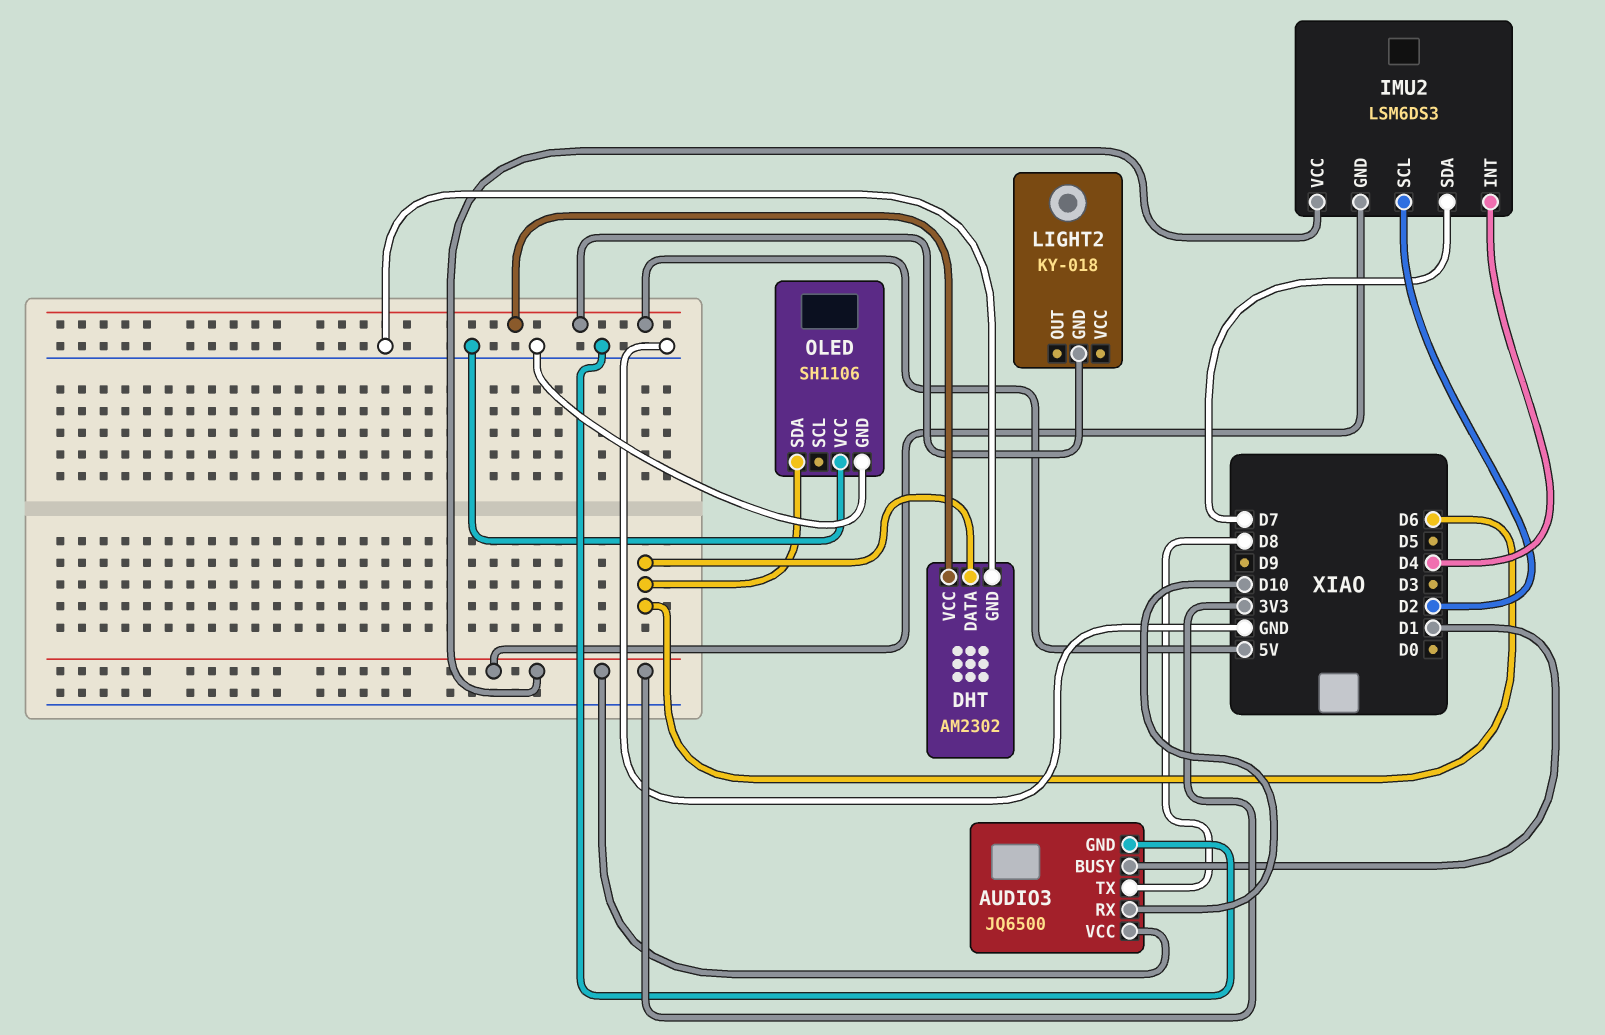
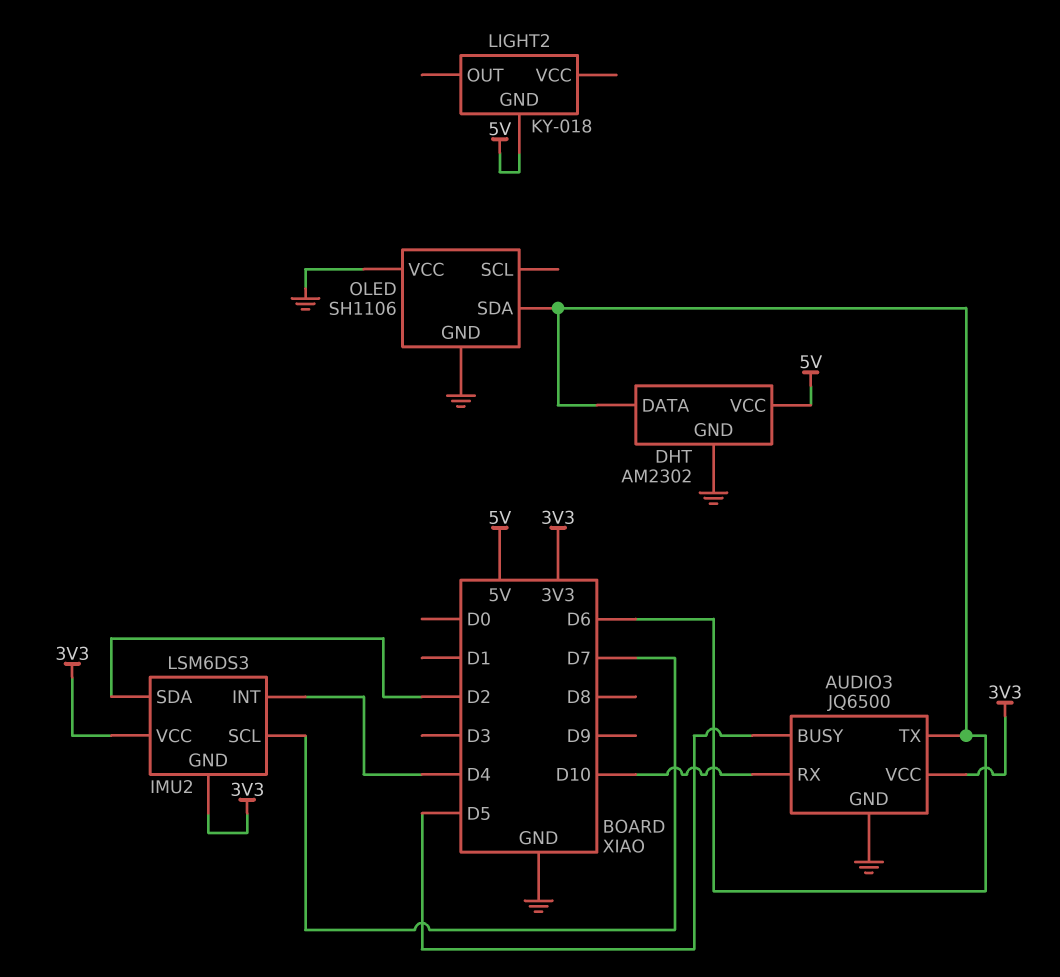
AUDIO3 pin BUSY: D1 -> D5
AUDIO3 pin TX: D8 -> D6
IMU2 pin SCL: D2 -> D7
IMU2 pin SDA: D7 -> D2

